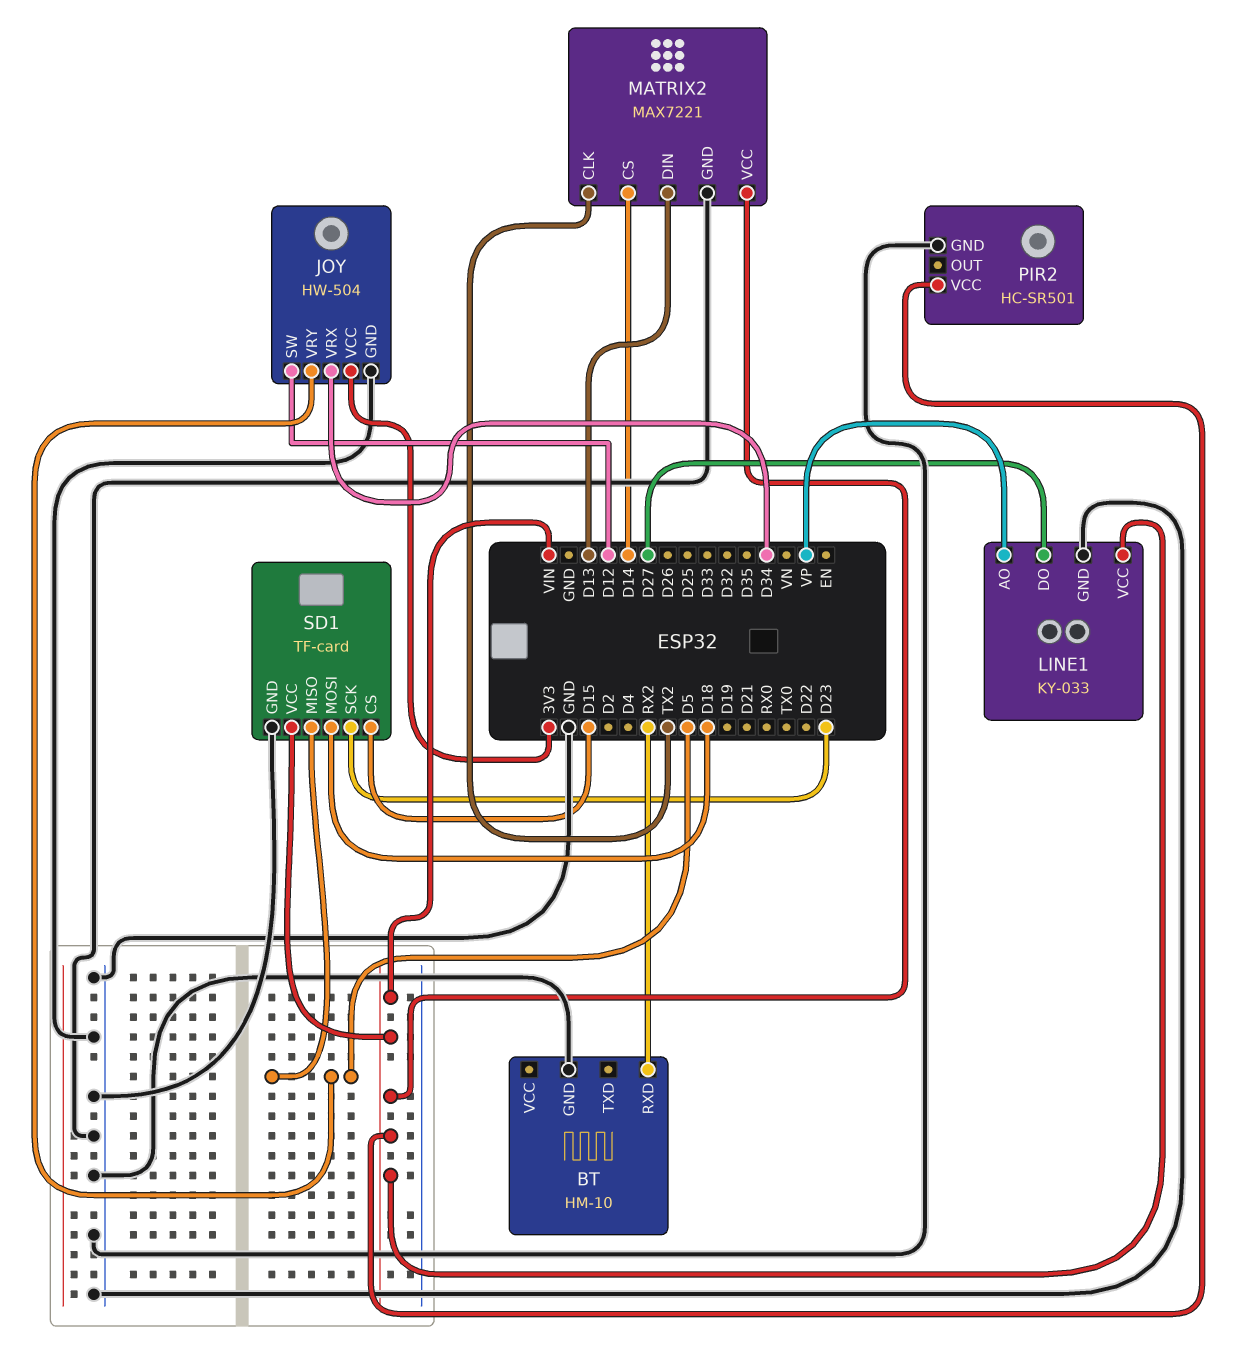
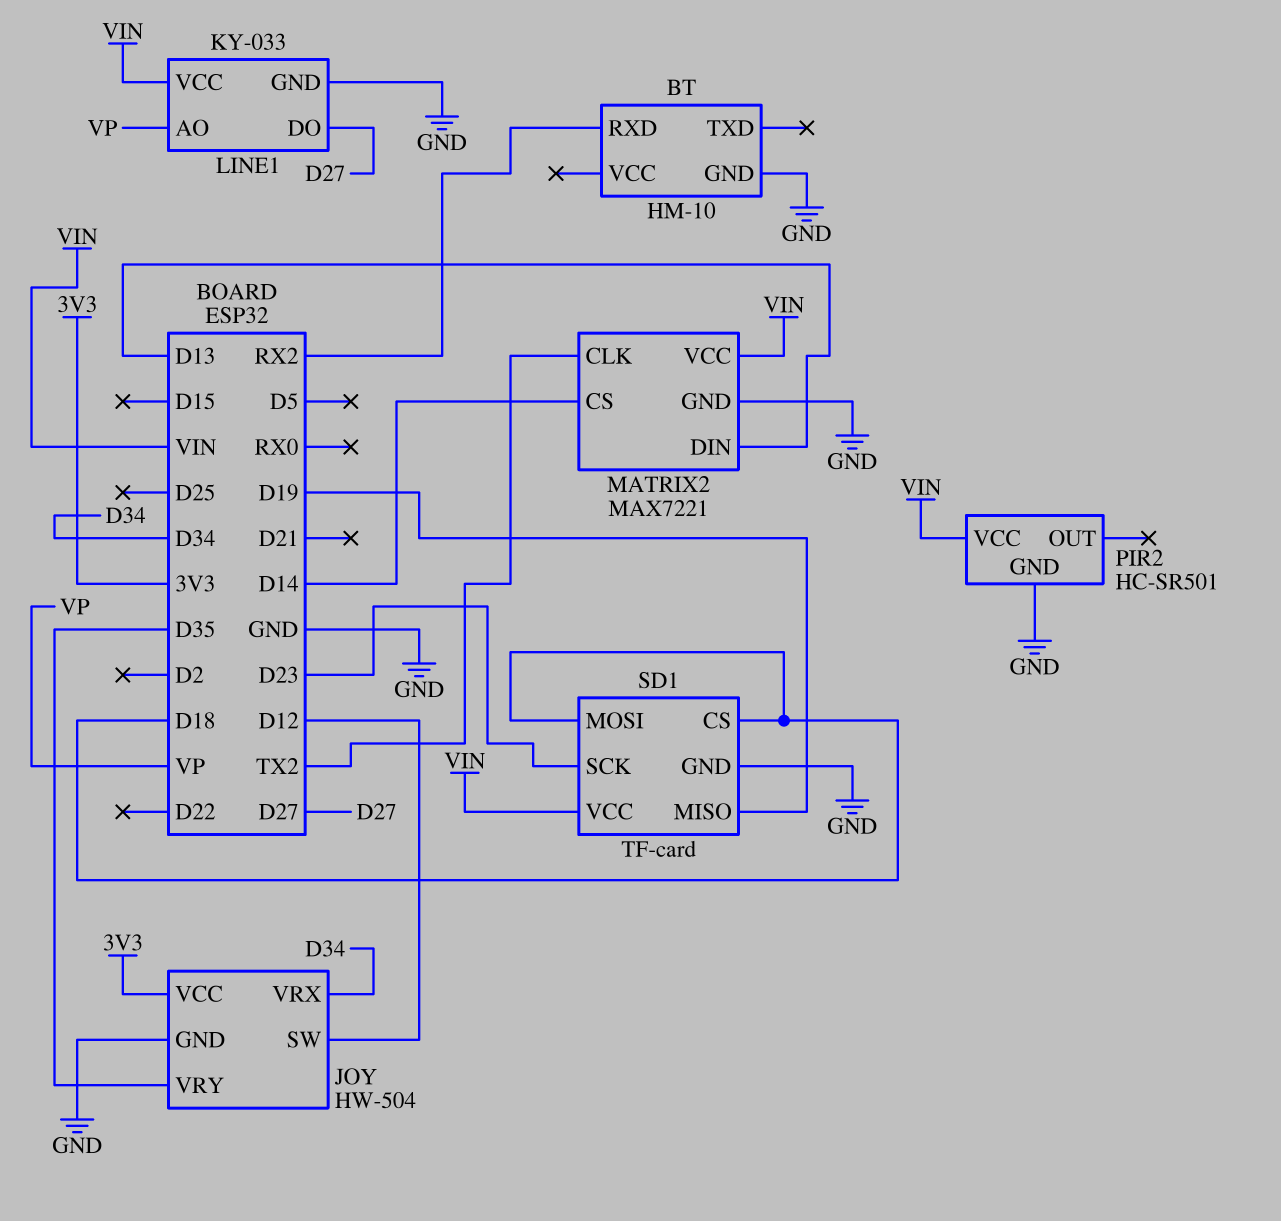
JOY pin VRY: D5 -> D35
SD1 pin CS: D15 -> D18
SD1 pin MISO: D5 -> D19

